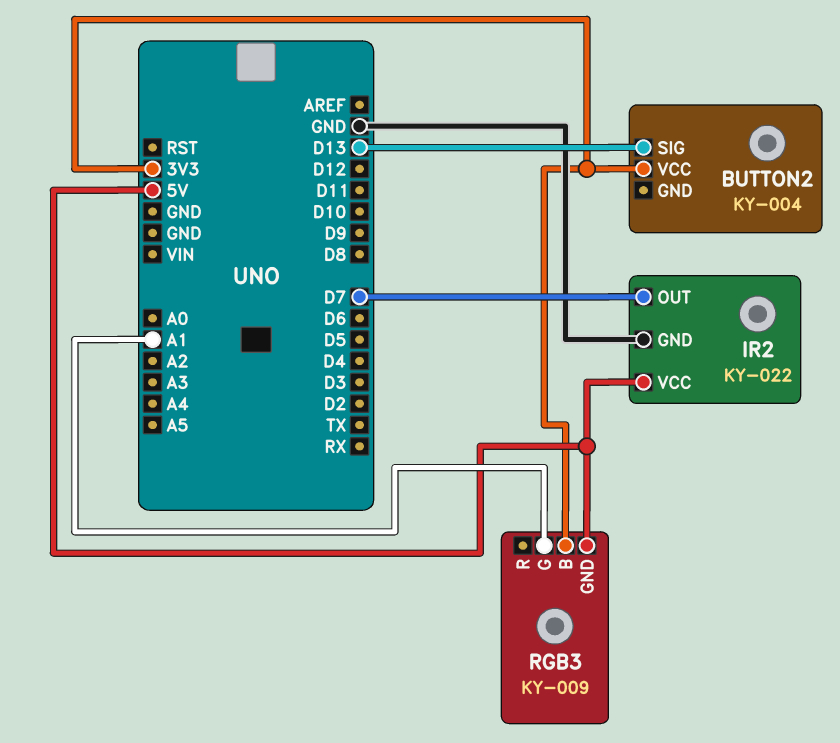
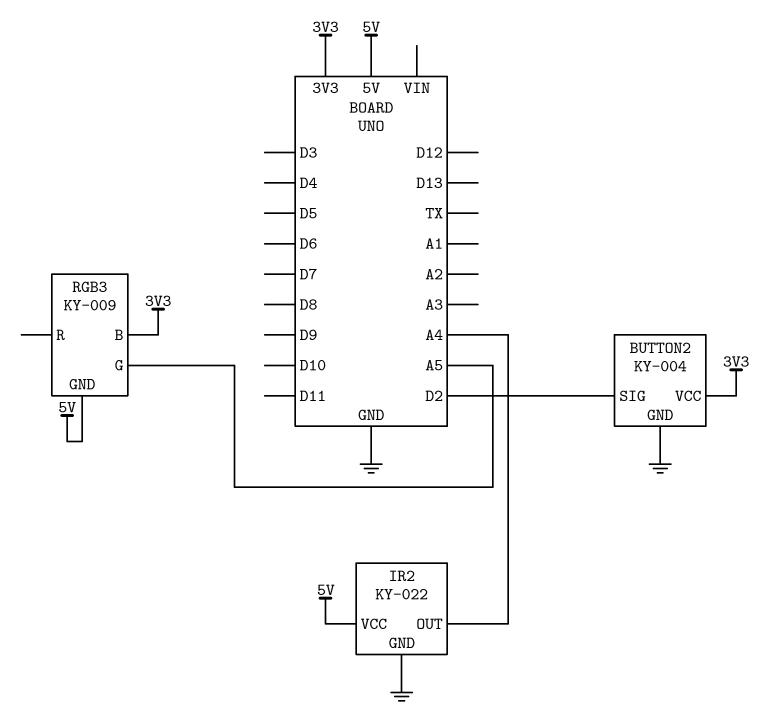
BUTTON2 pin GND: none -> GND
BUTTON2 pin SIG: D13 -> D2
IR2 pin OUT: D7 -> A4
RGB3 pin G: A1 -> A5

